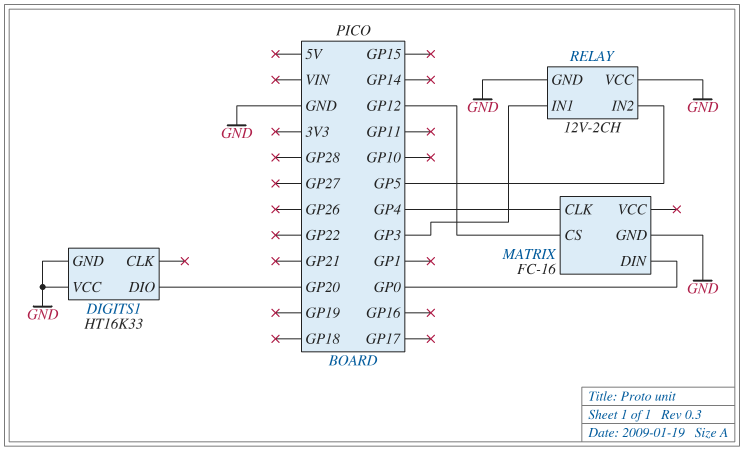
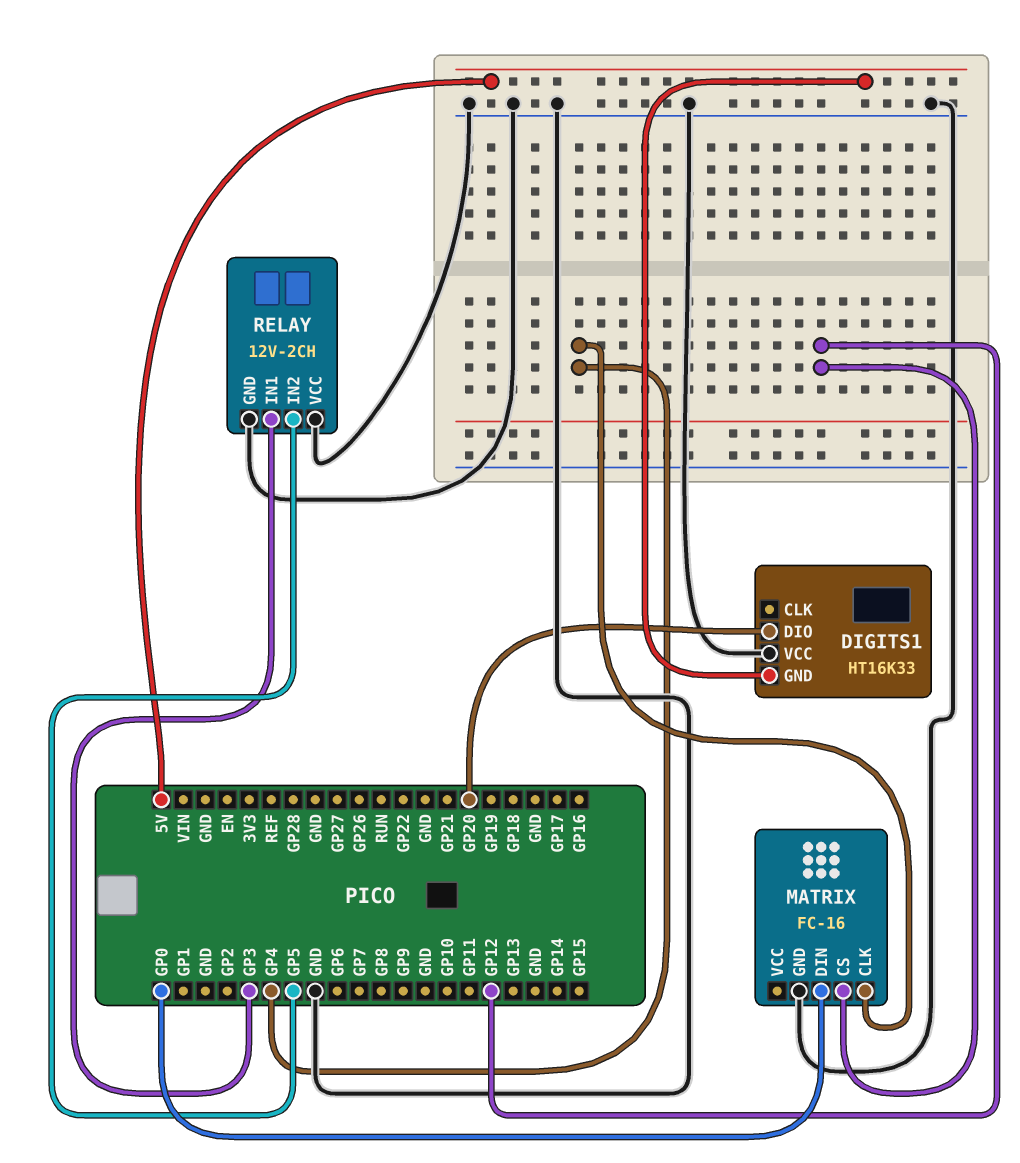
DIGITS1 pin GND: GND -> 5V

